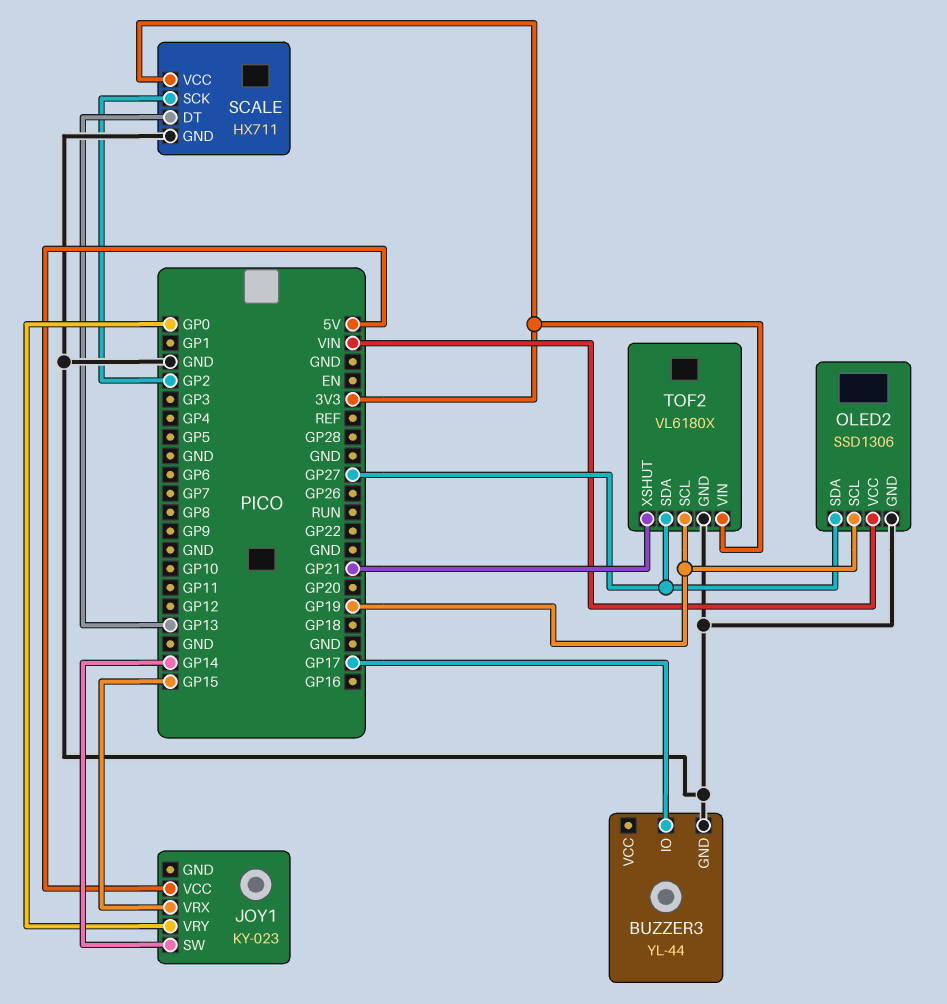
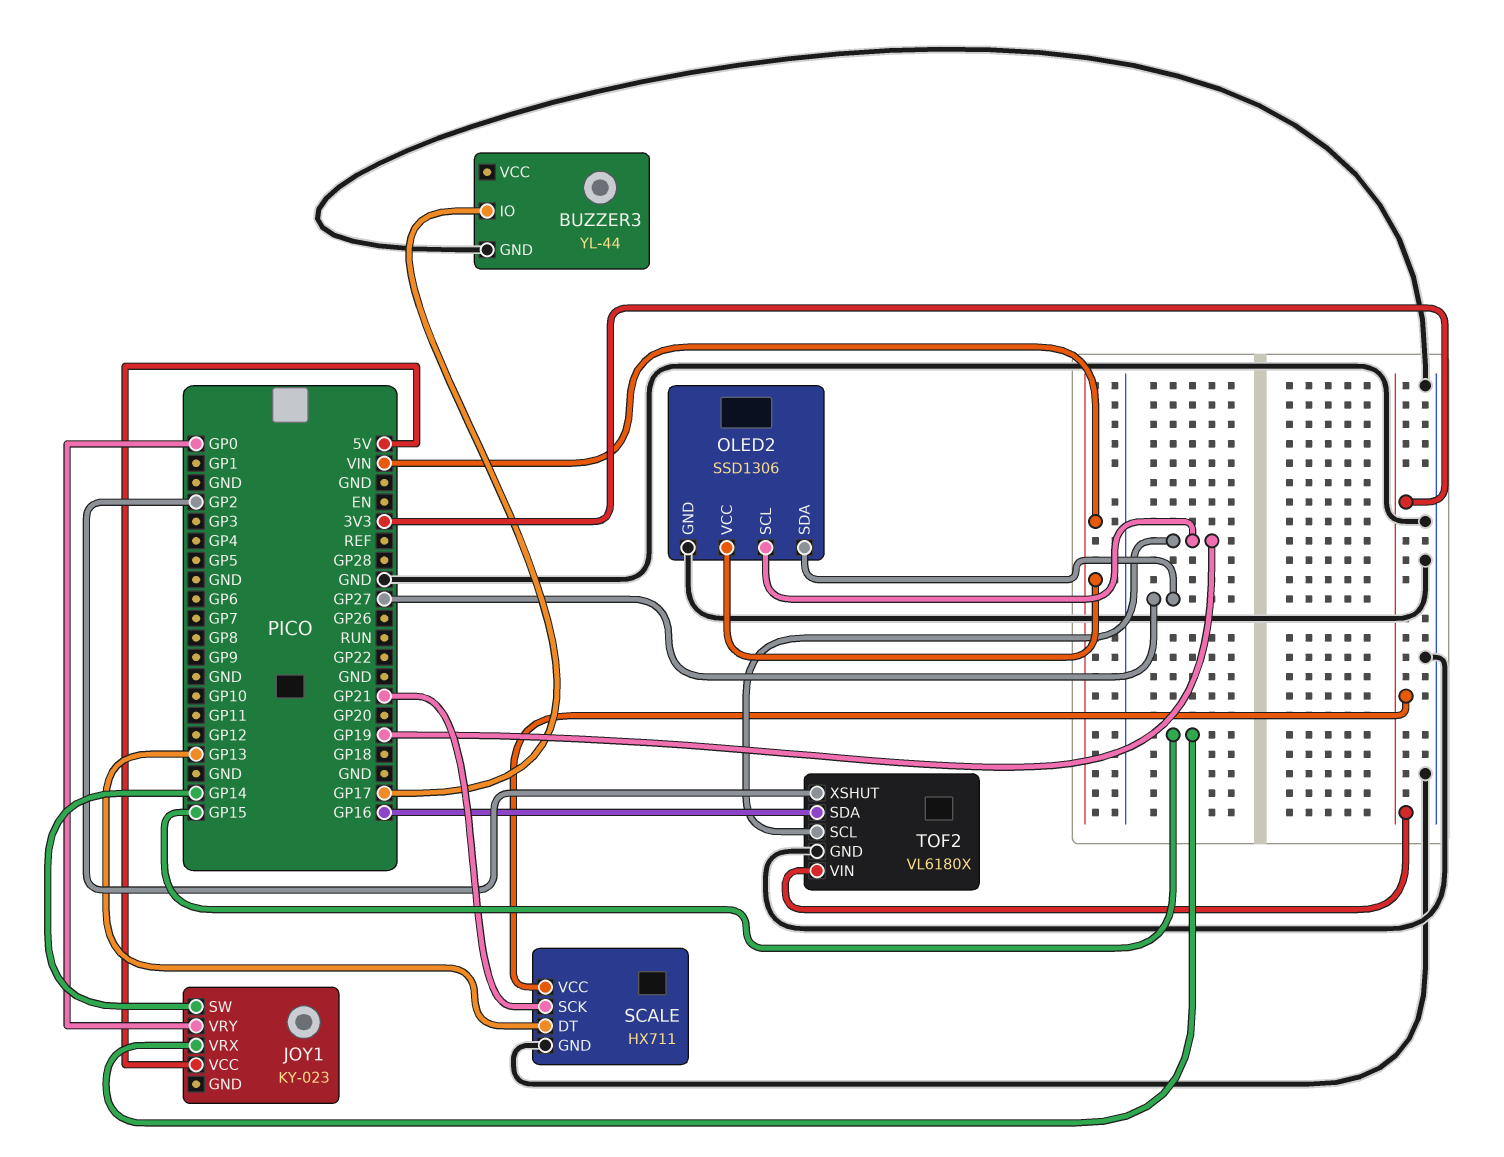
SCALE pin SCK: GP2 -> GP21
TOF2 pin SDA: GP27 -> GP16
TOF2 pin XSHUT: GP21 -> GP2

